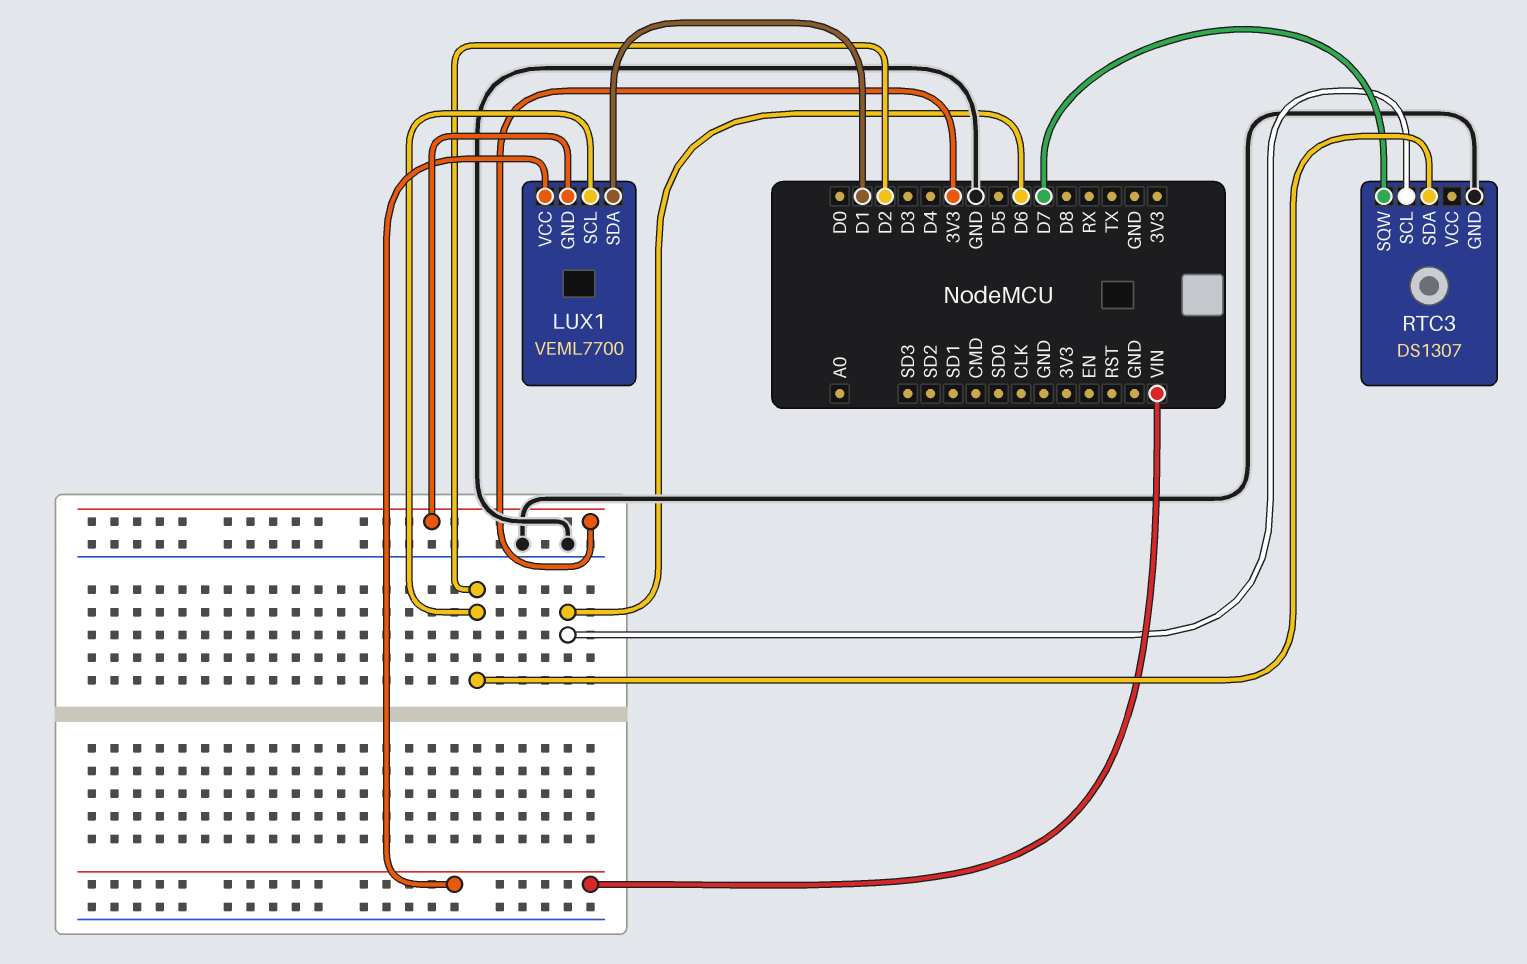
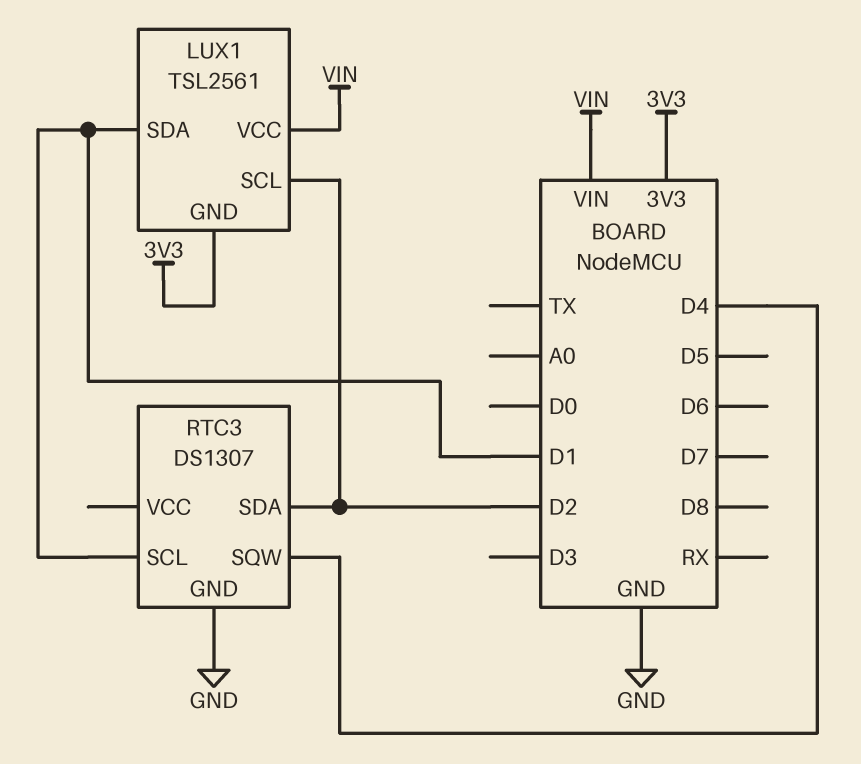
LUX1: VEML7700 -> TSL2561
RTC3 pin SCL: D6 -> D1
RTC3 pin SQW: D7 -> D4

